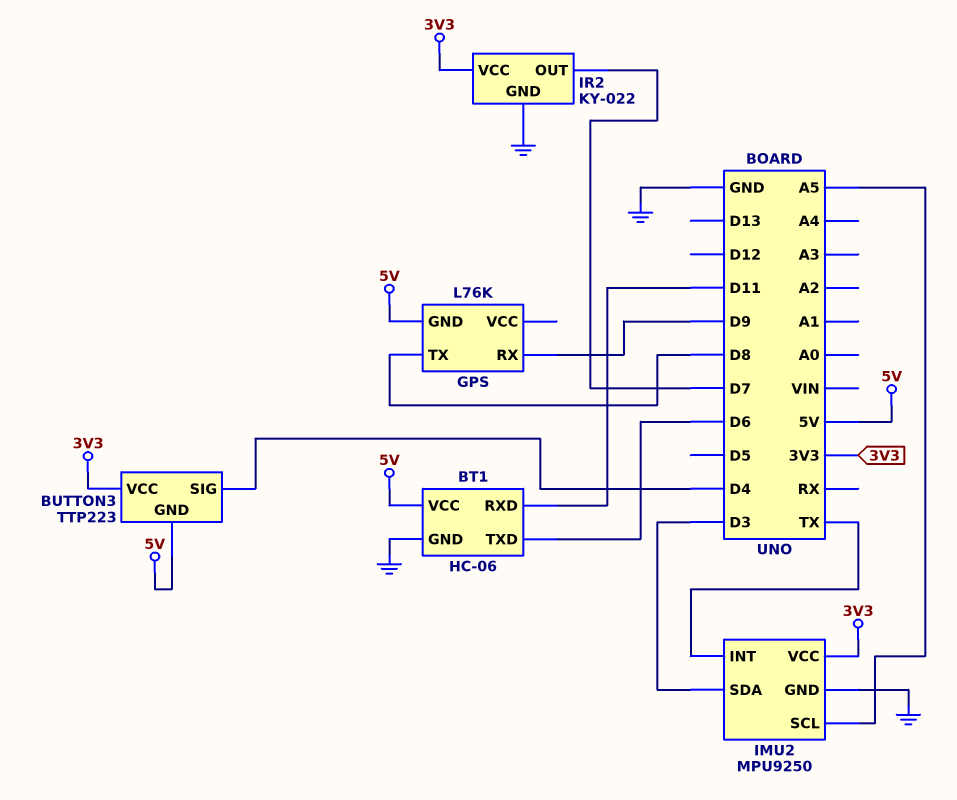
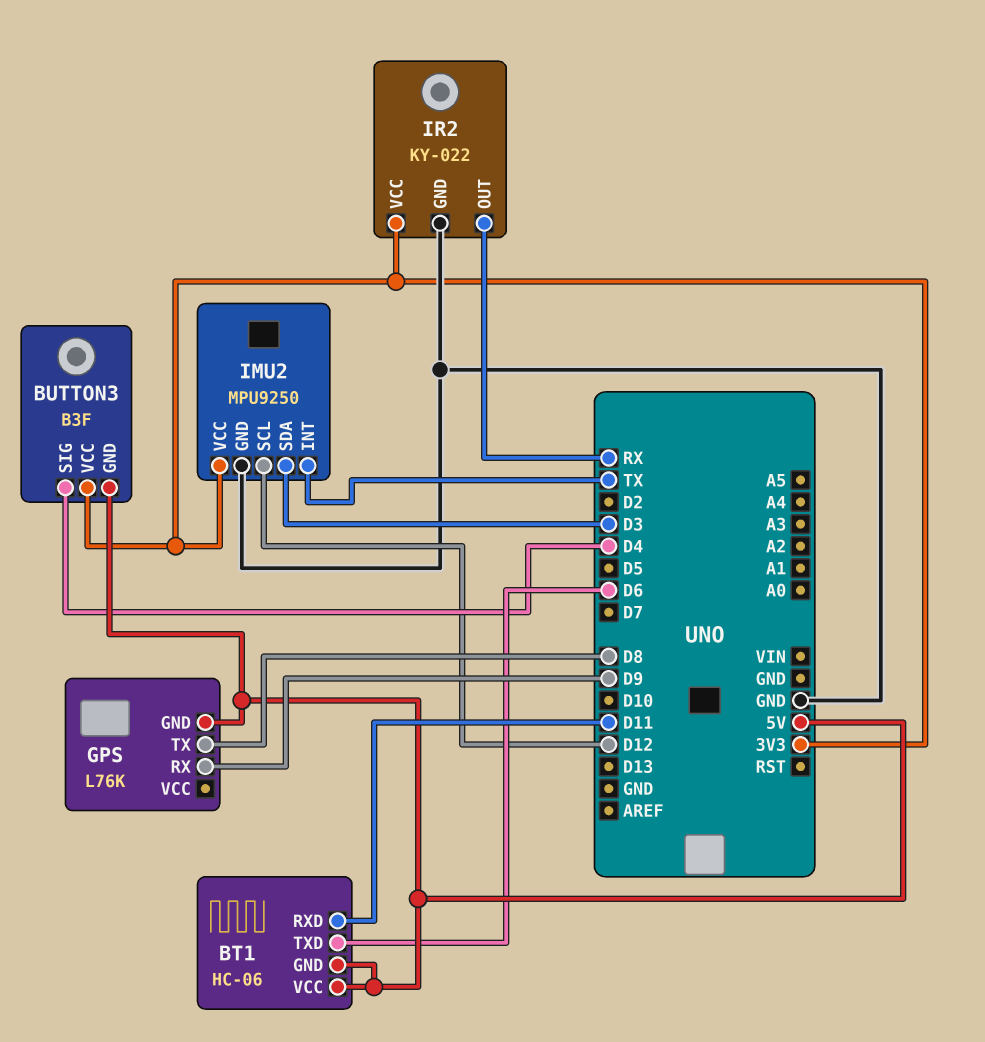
BT1 pin GND: GND -> 5V
BUTTON3: TTP223 -> B3F
IMU2 pin SCL: A5 -> D12
IR2 pin OUT: D7 -> RX

